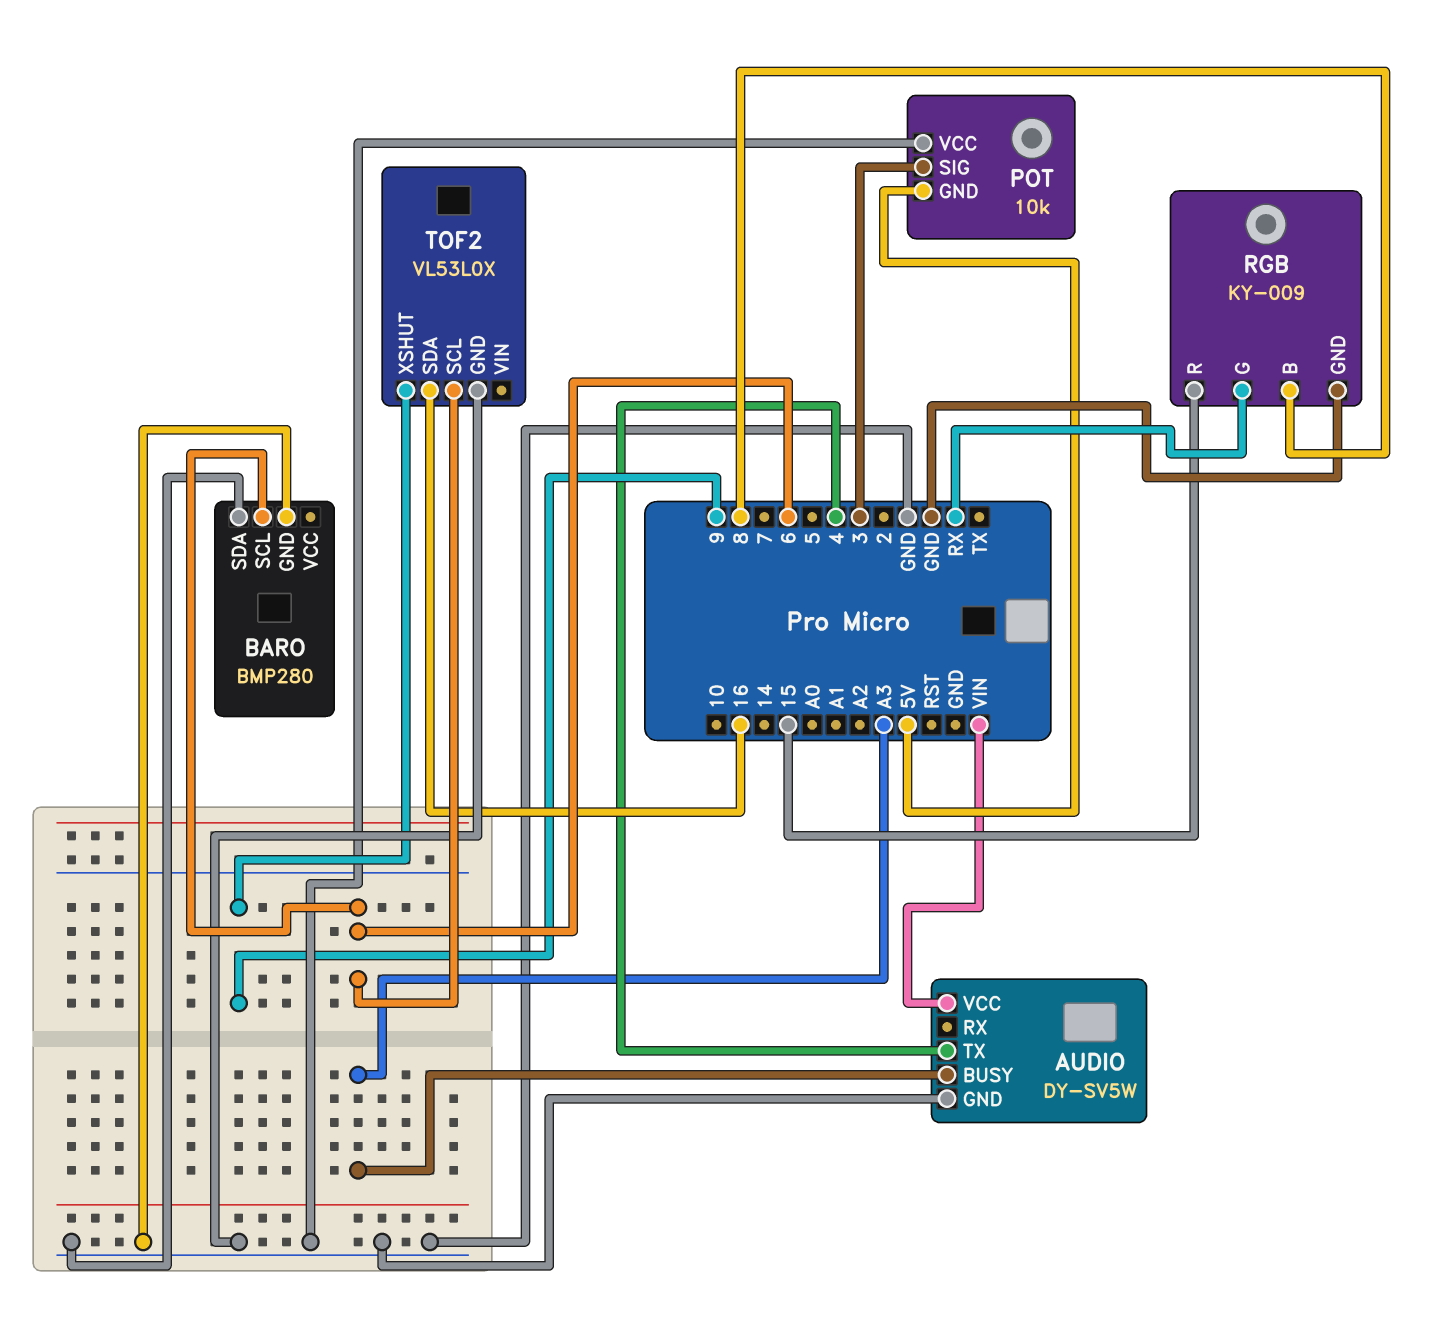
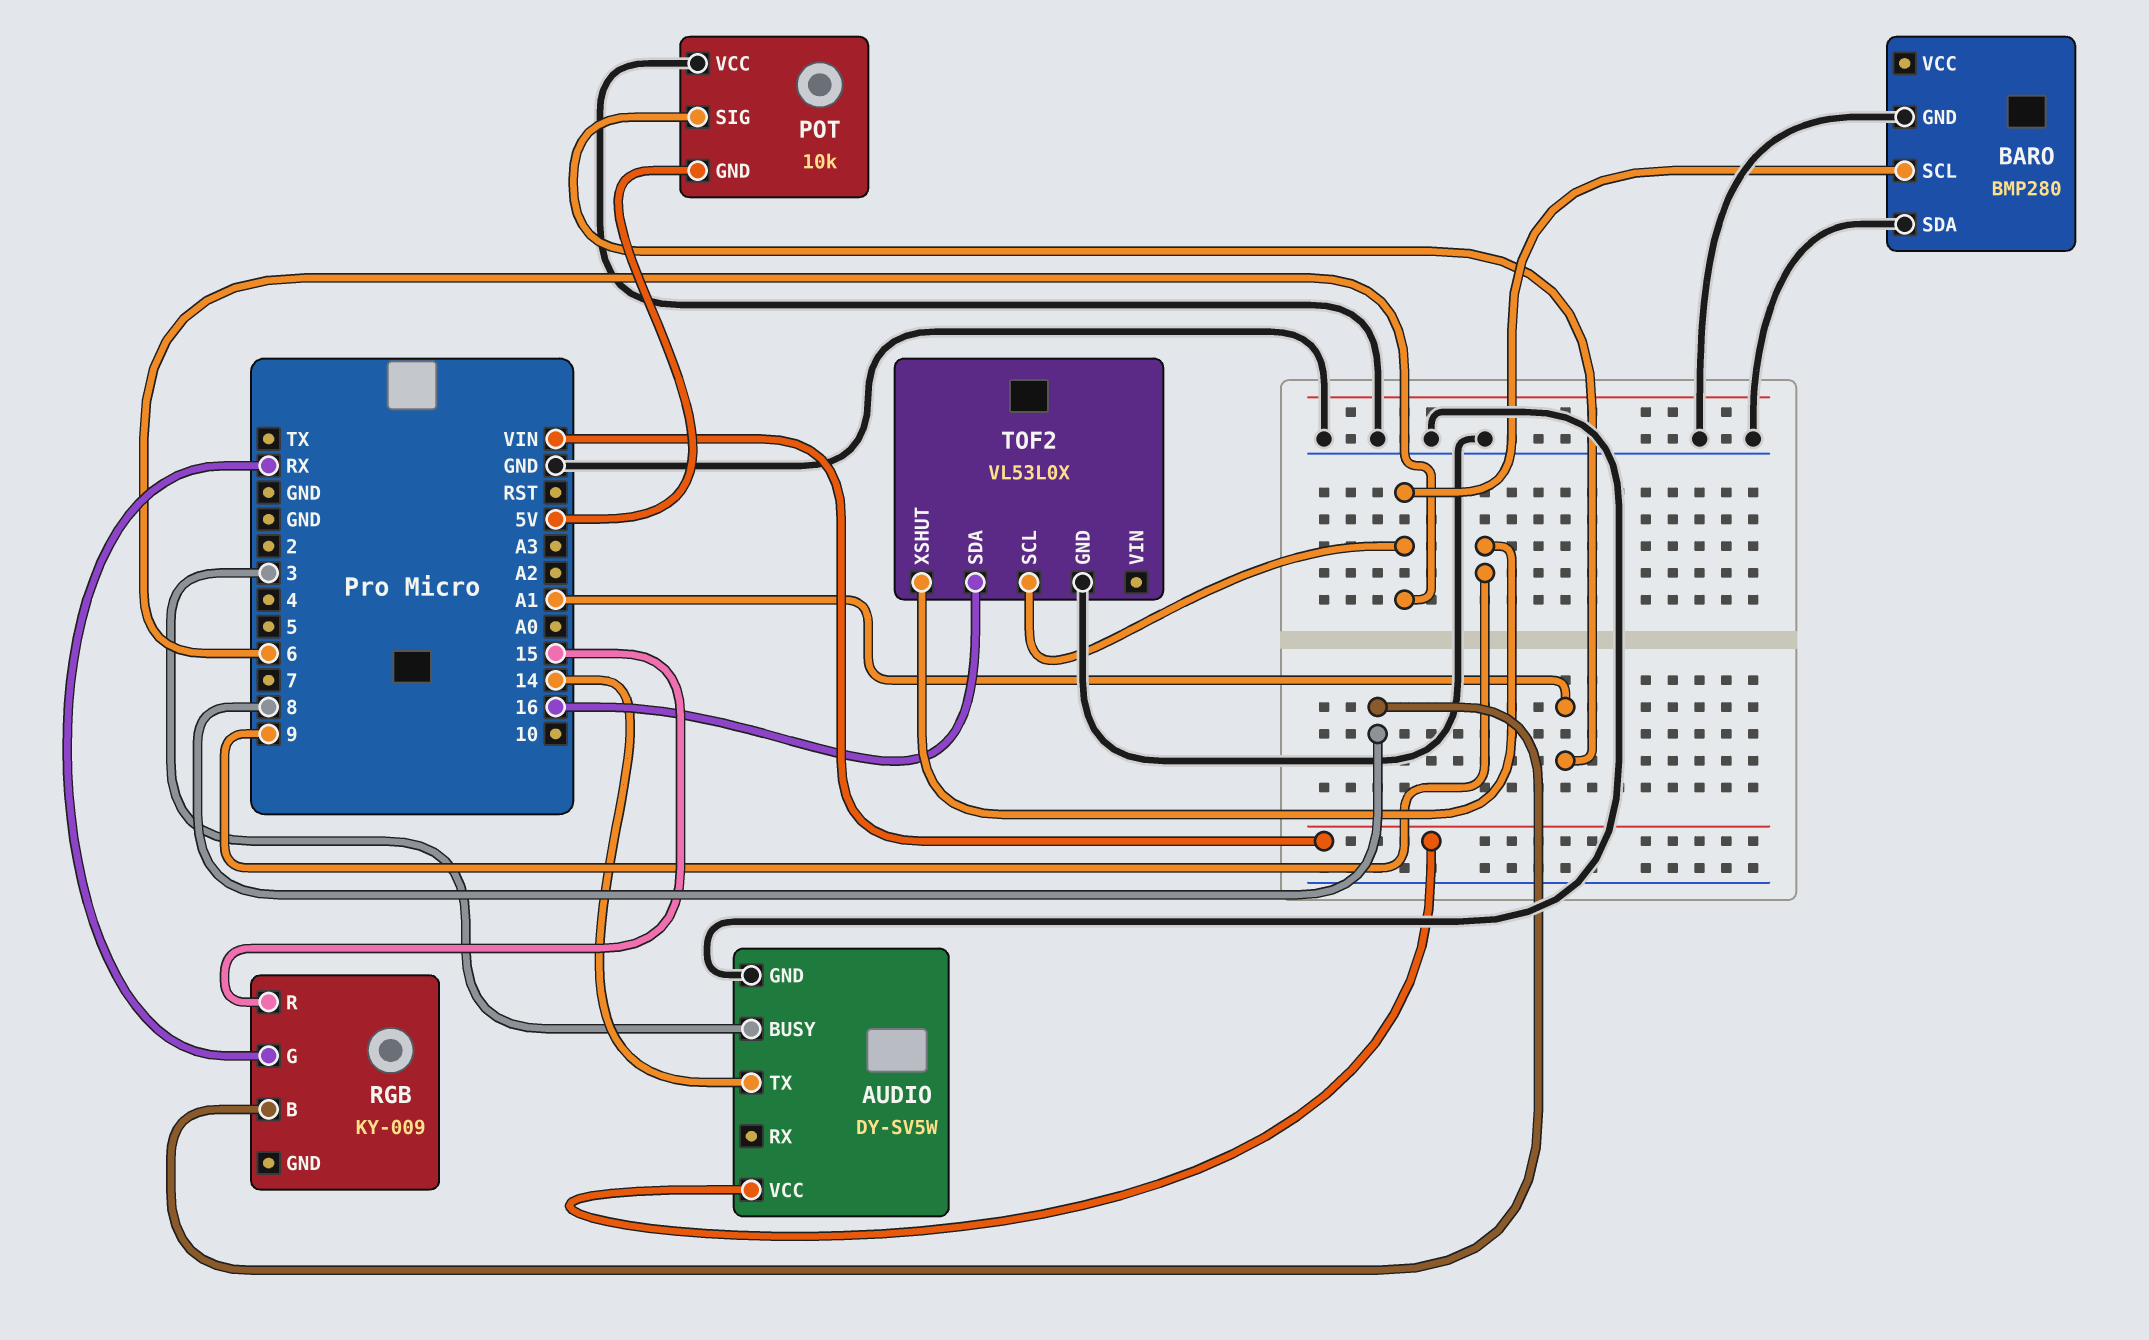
AUDIO pin BUSY: A3 -> 3
AUDIO pin TX: 4 -> 14
POT pin SIG: 3 -> A1
RGB pin GND: GND -> none

